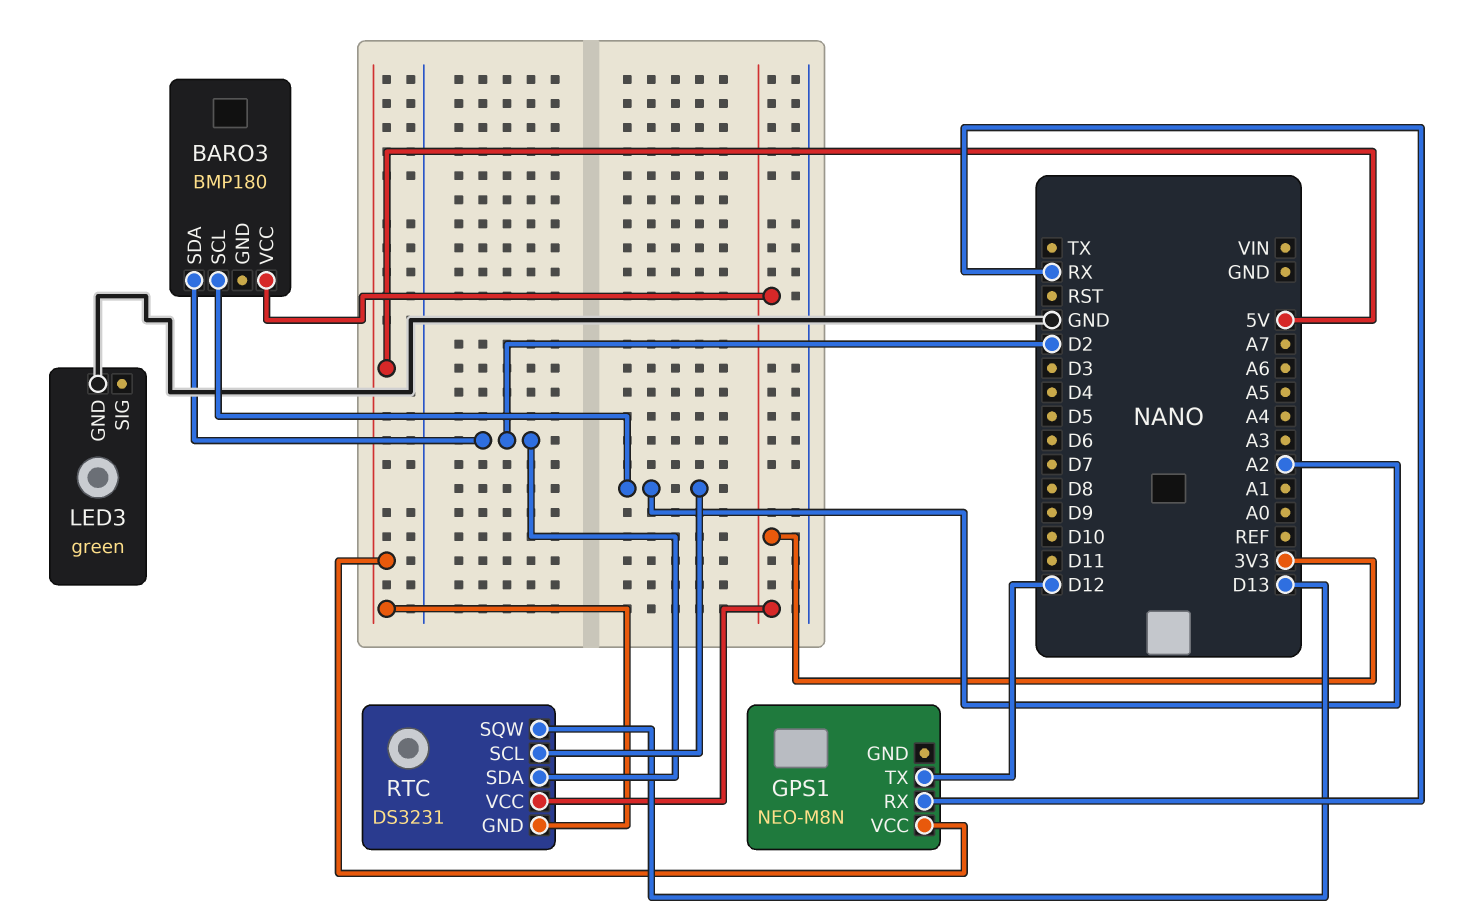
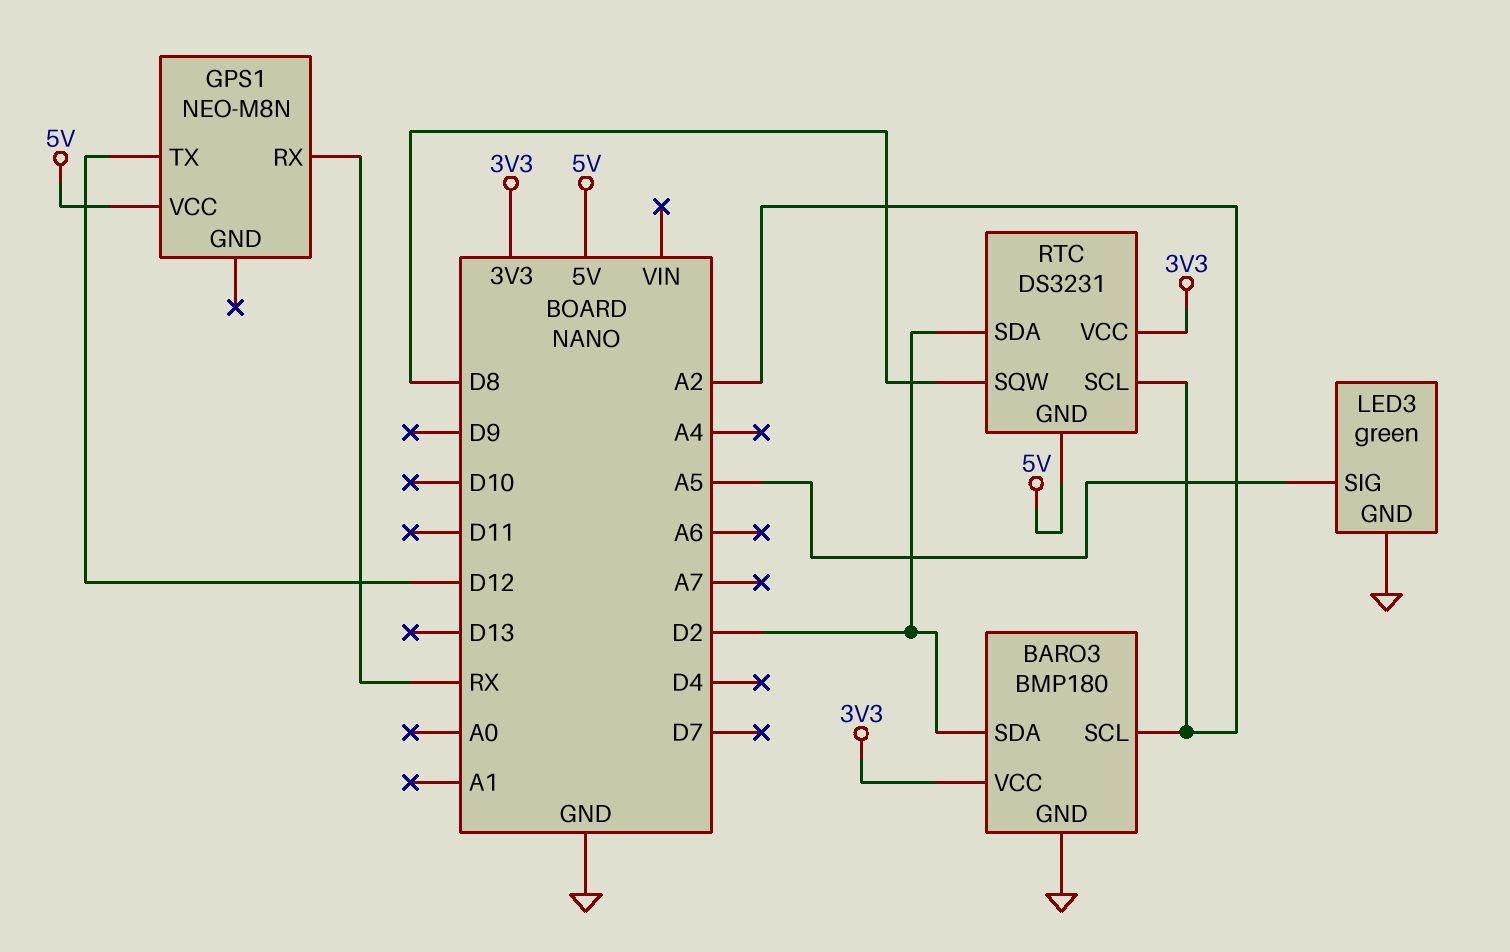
BARO3 pin GND: none -> GND
LED3 pin SIG: none -> A5
RTC pin SQW: D13 -> D8

